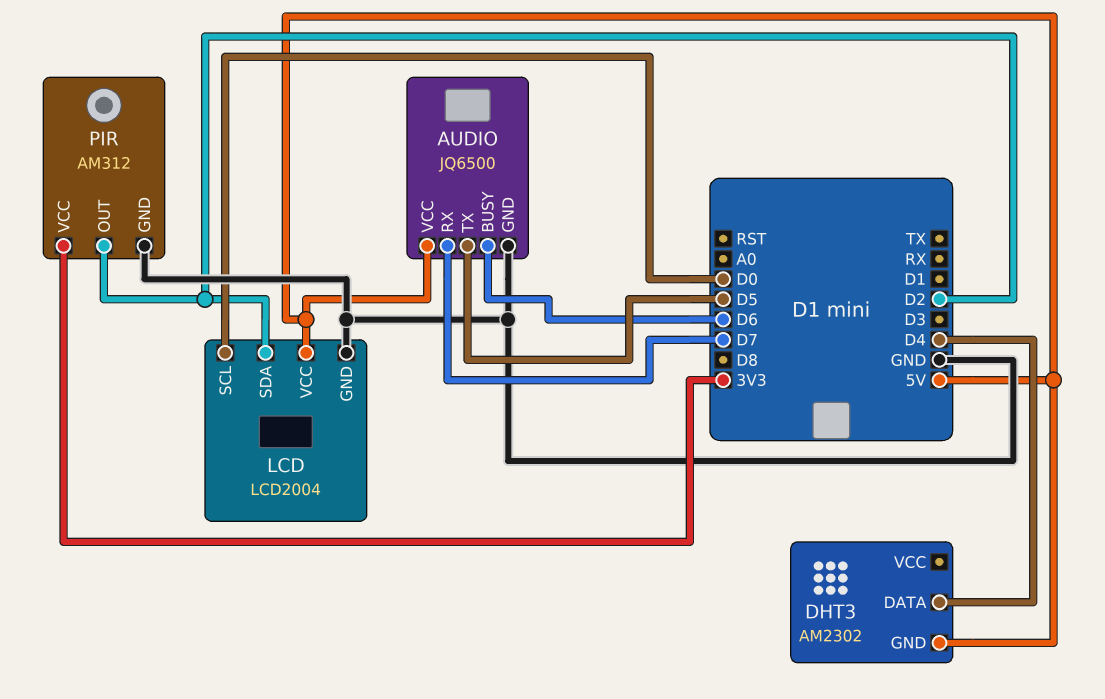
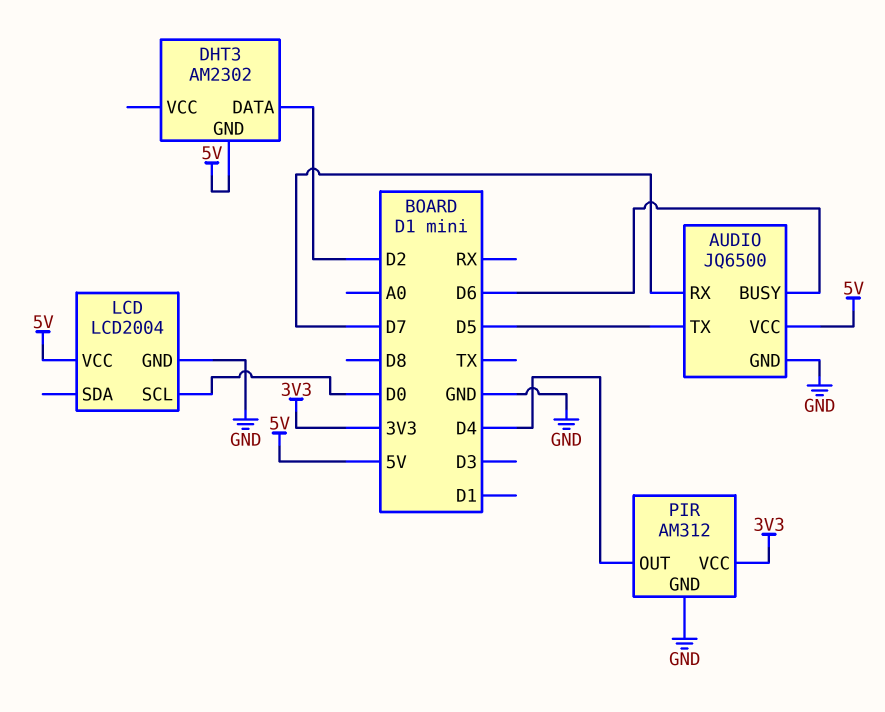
DHT3 pin DATA: D4 -> D2
LCD pin SDA: D2 -> none
PIR pin OUT: D2 -> D4

